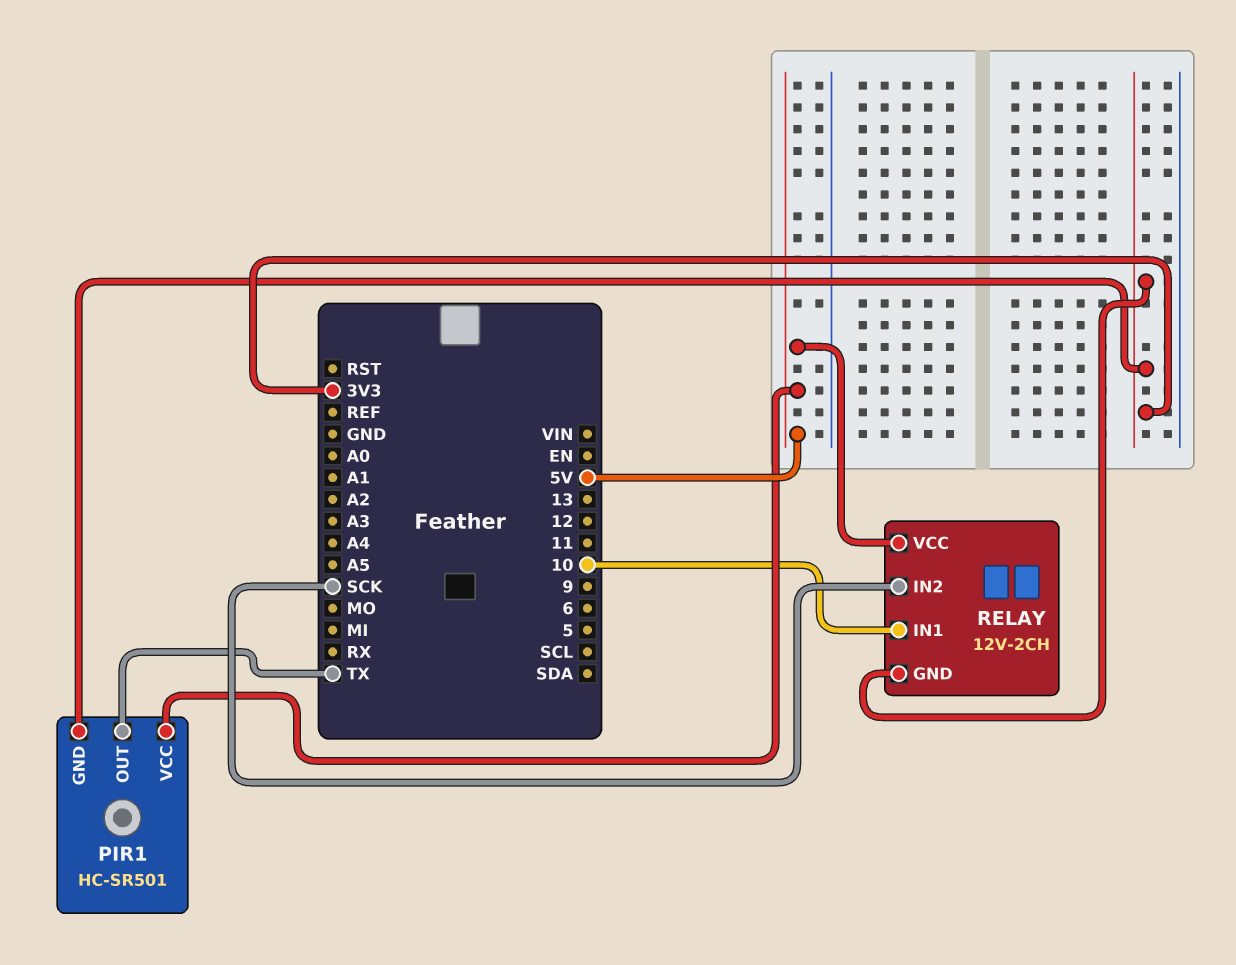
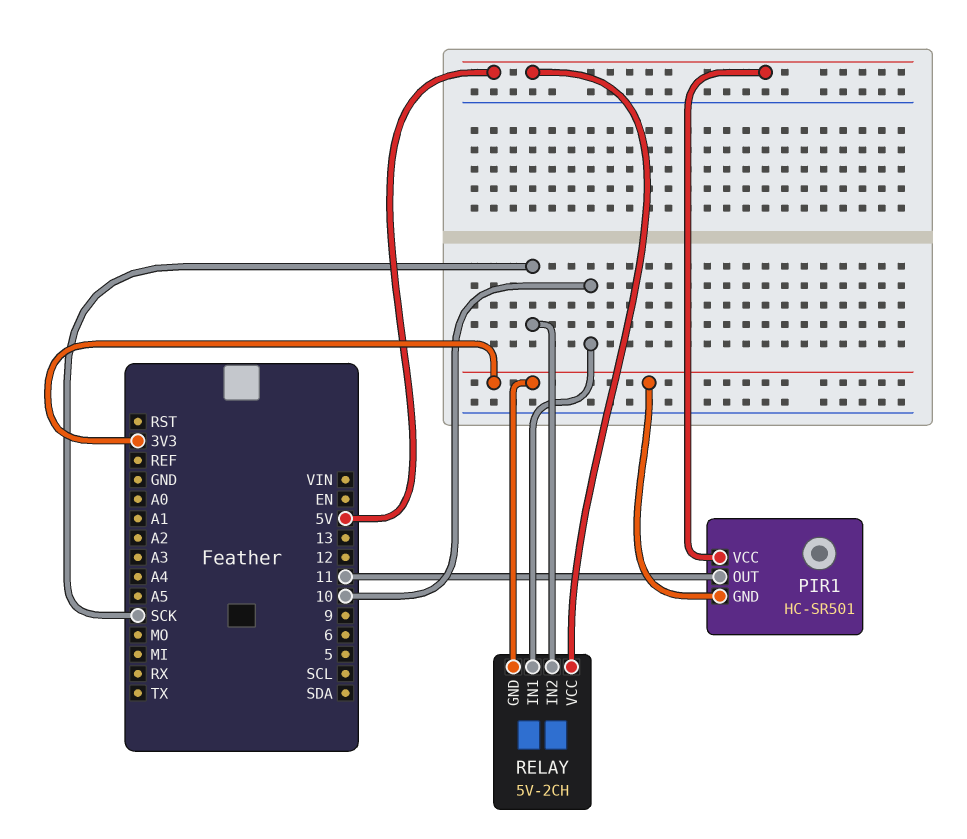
PIR1 pin OUT: TX -> 11
RELAY: 12V-2CH -> 5V-2CH

